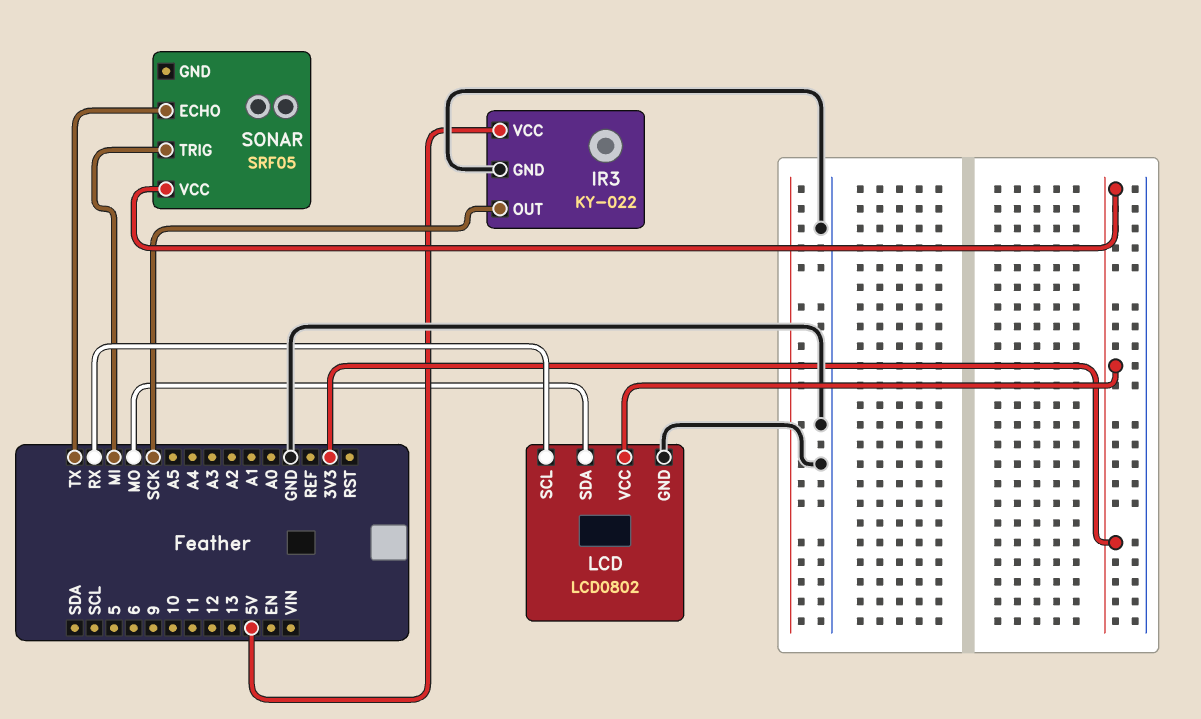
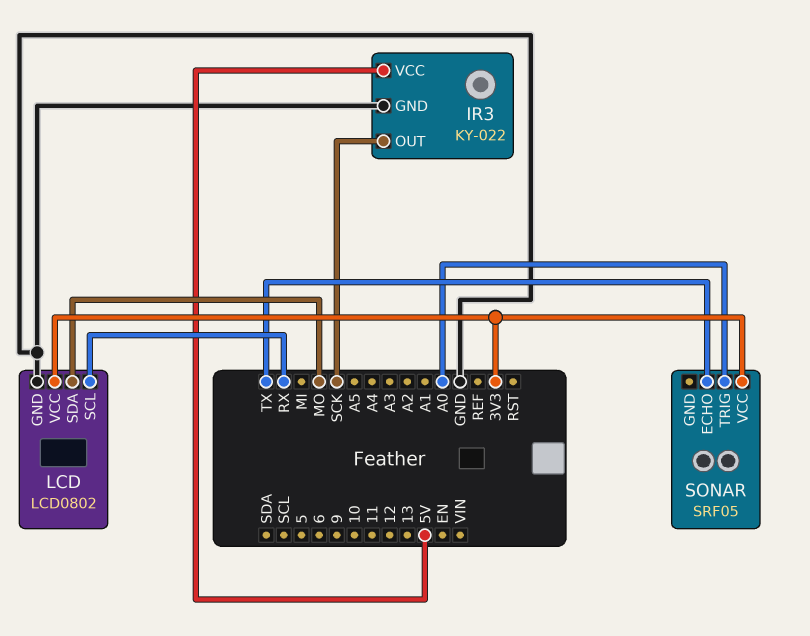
SONAR pin TRIG: MI -> A0

